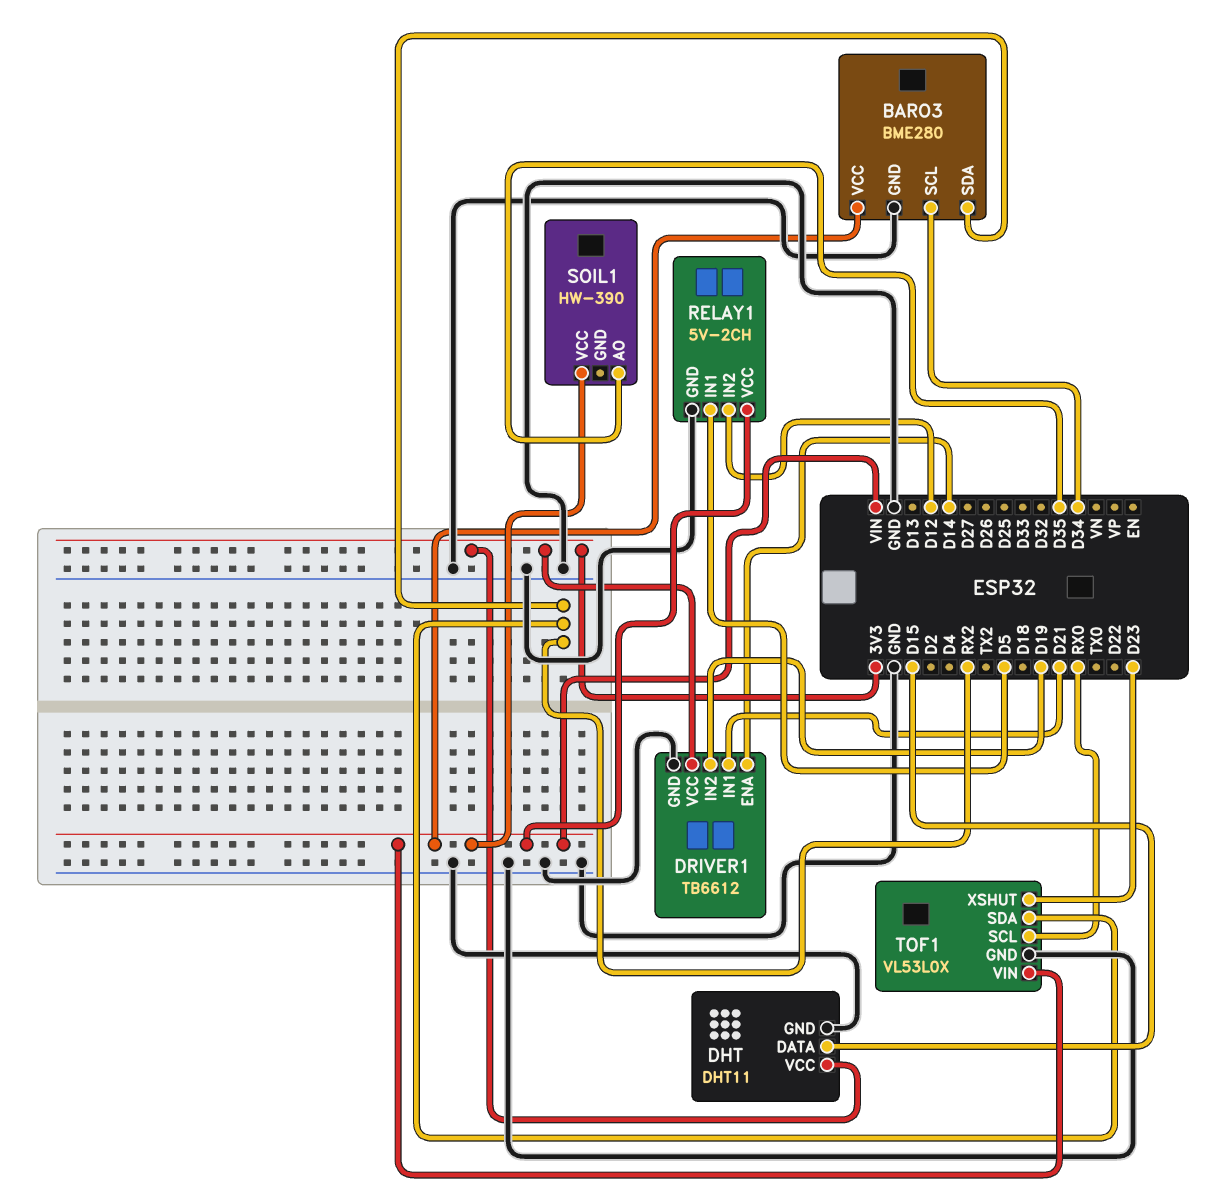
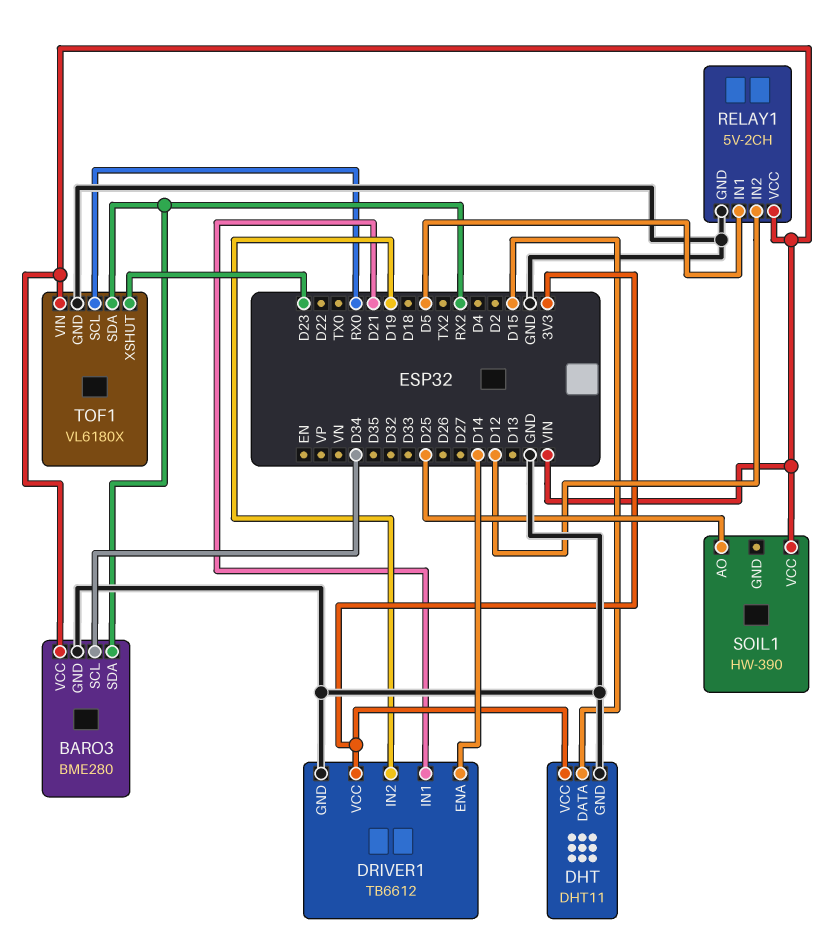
SOIL1 pin AO: D35 -> D25
TOF1: VL53L0X -> VL6180X

